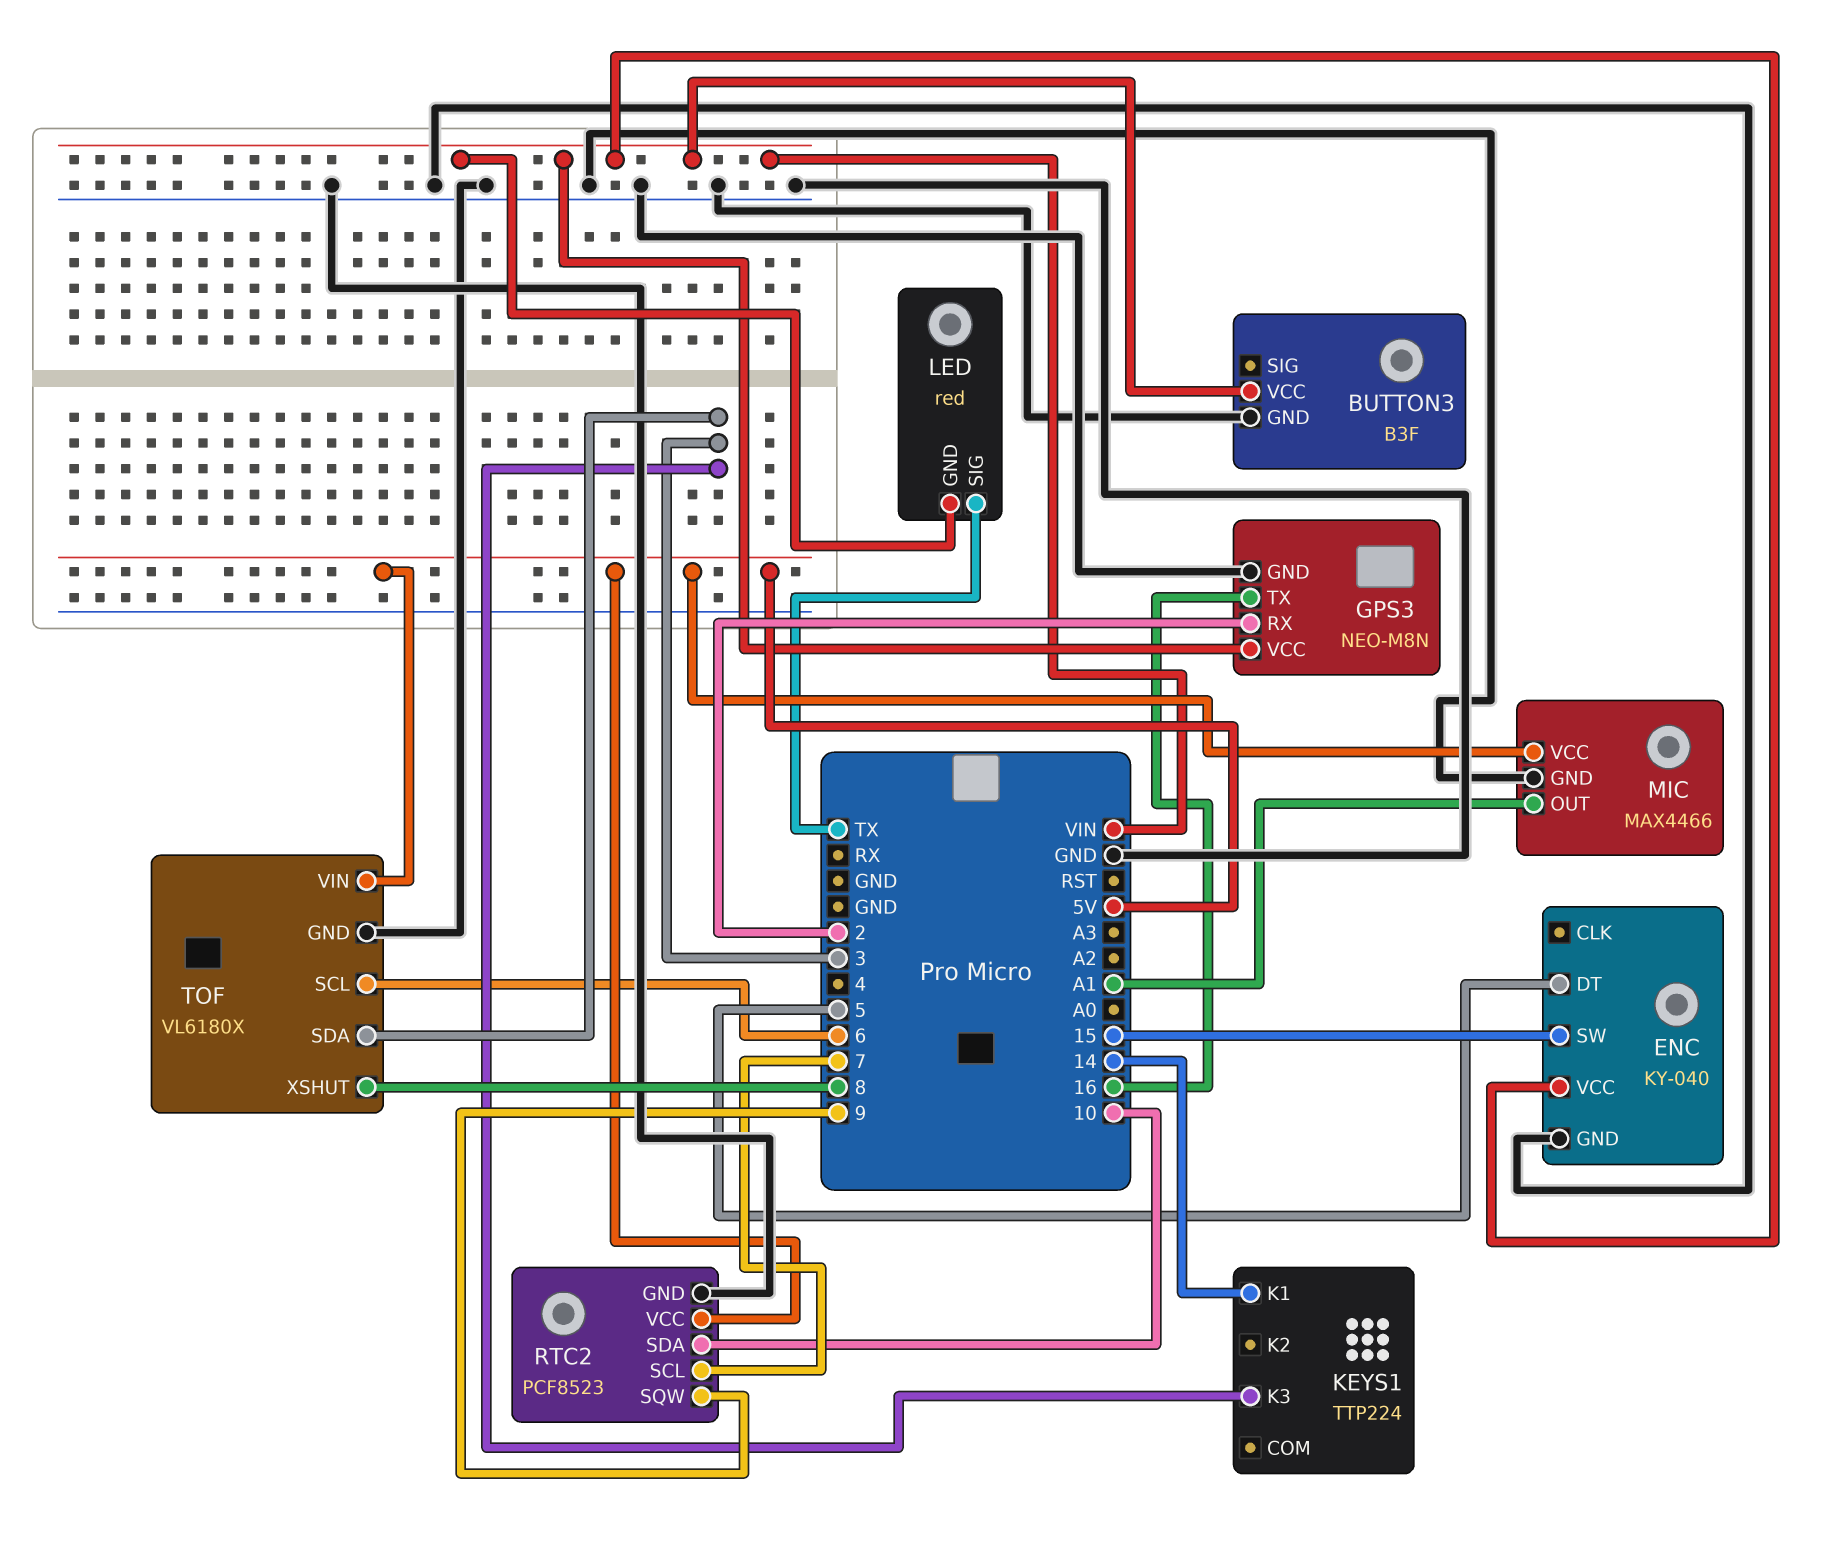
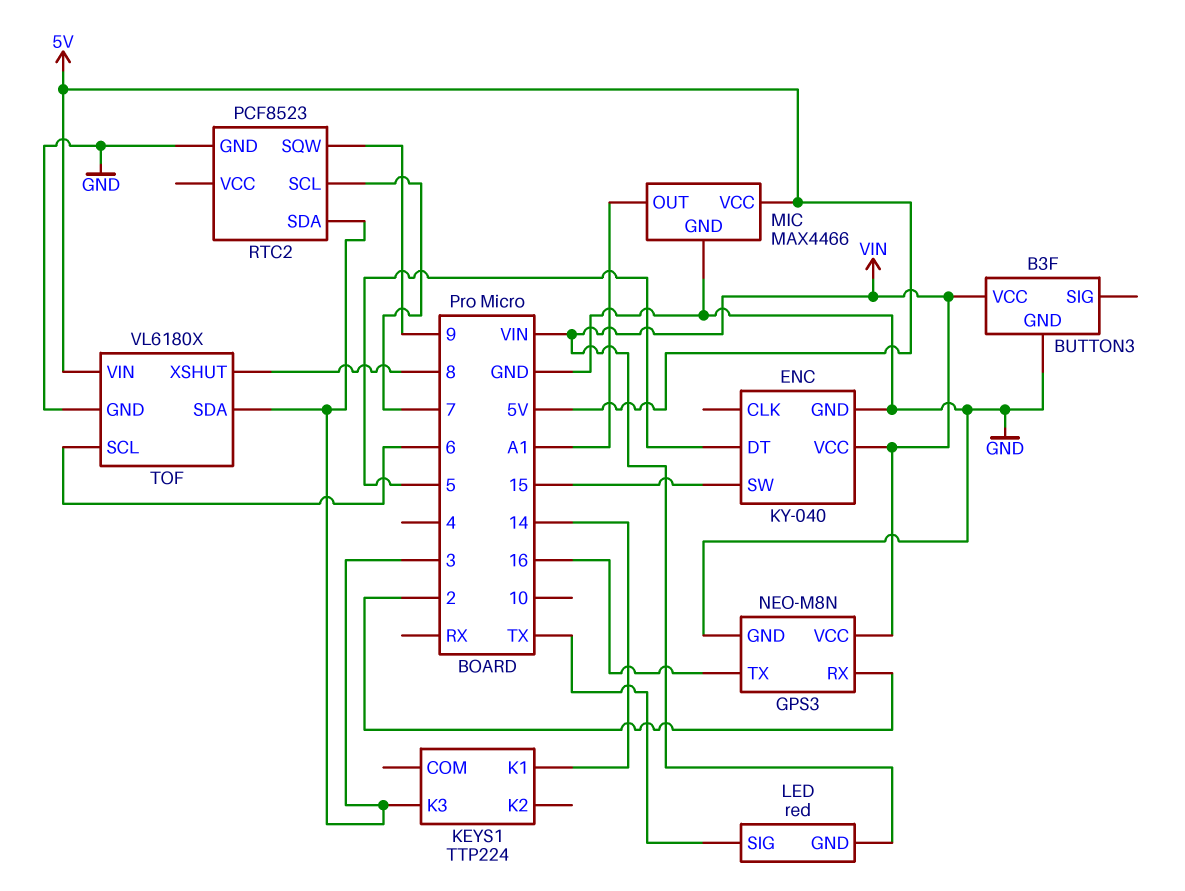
RTC2 pin SDA: 10 -> 3
RTC2 pin VCC: 5V -> none

